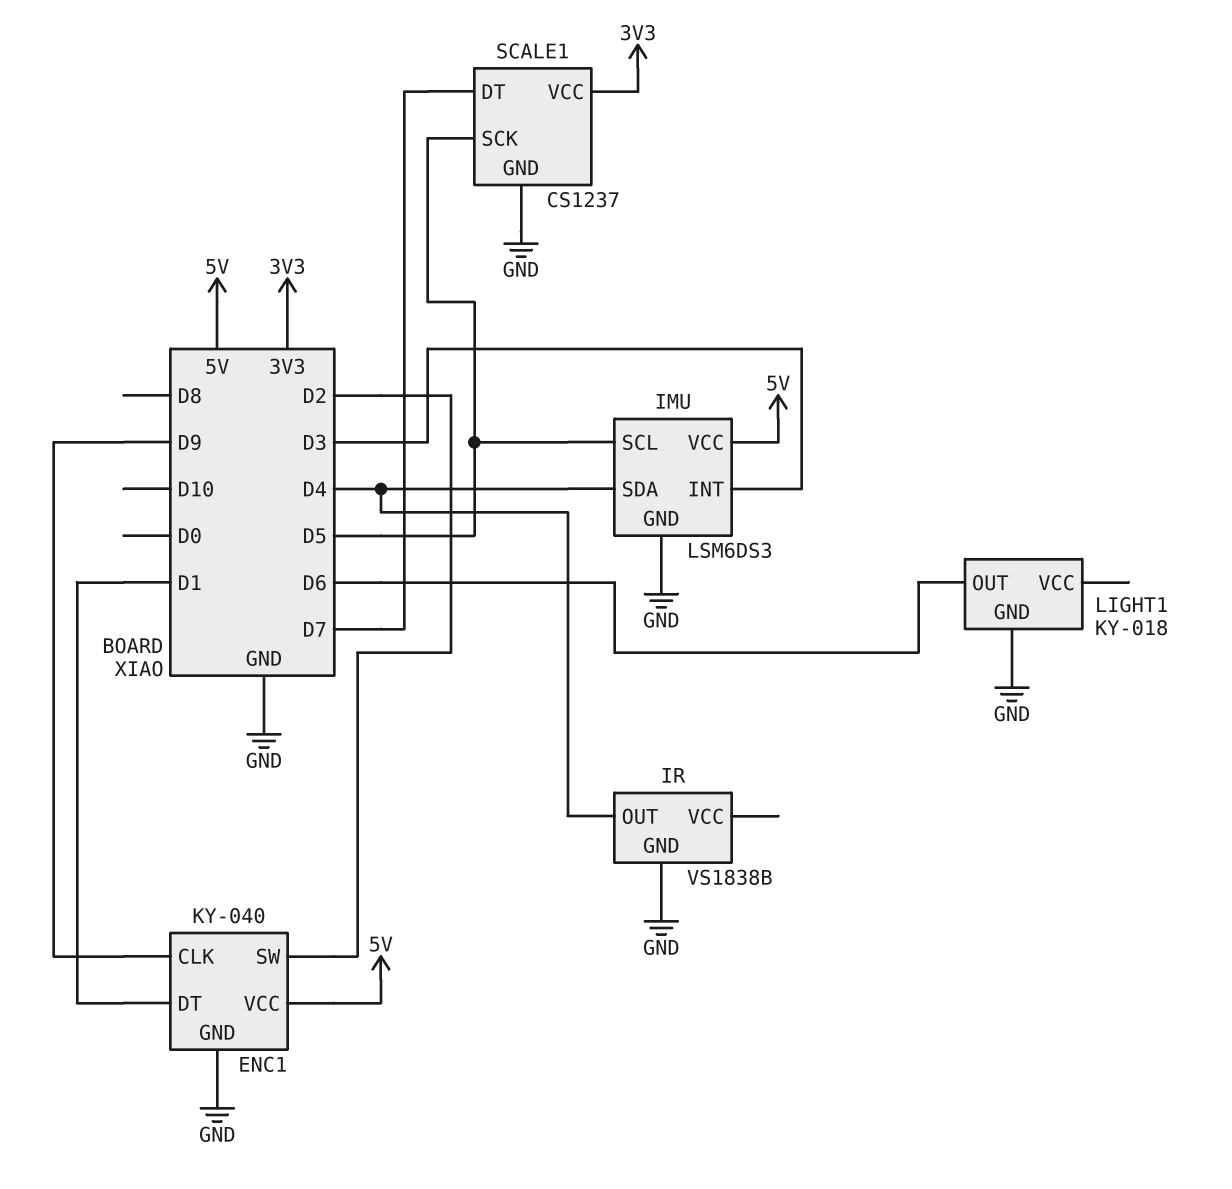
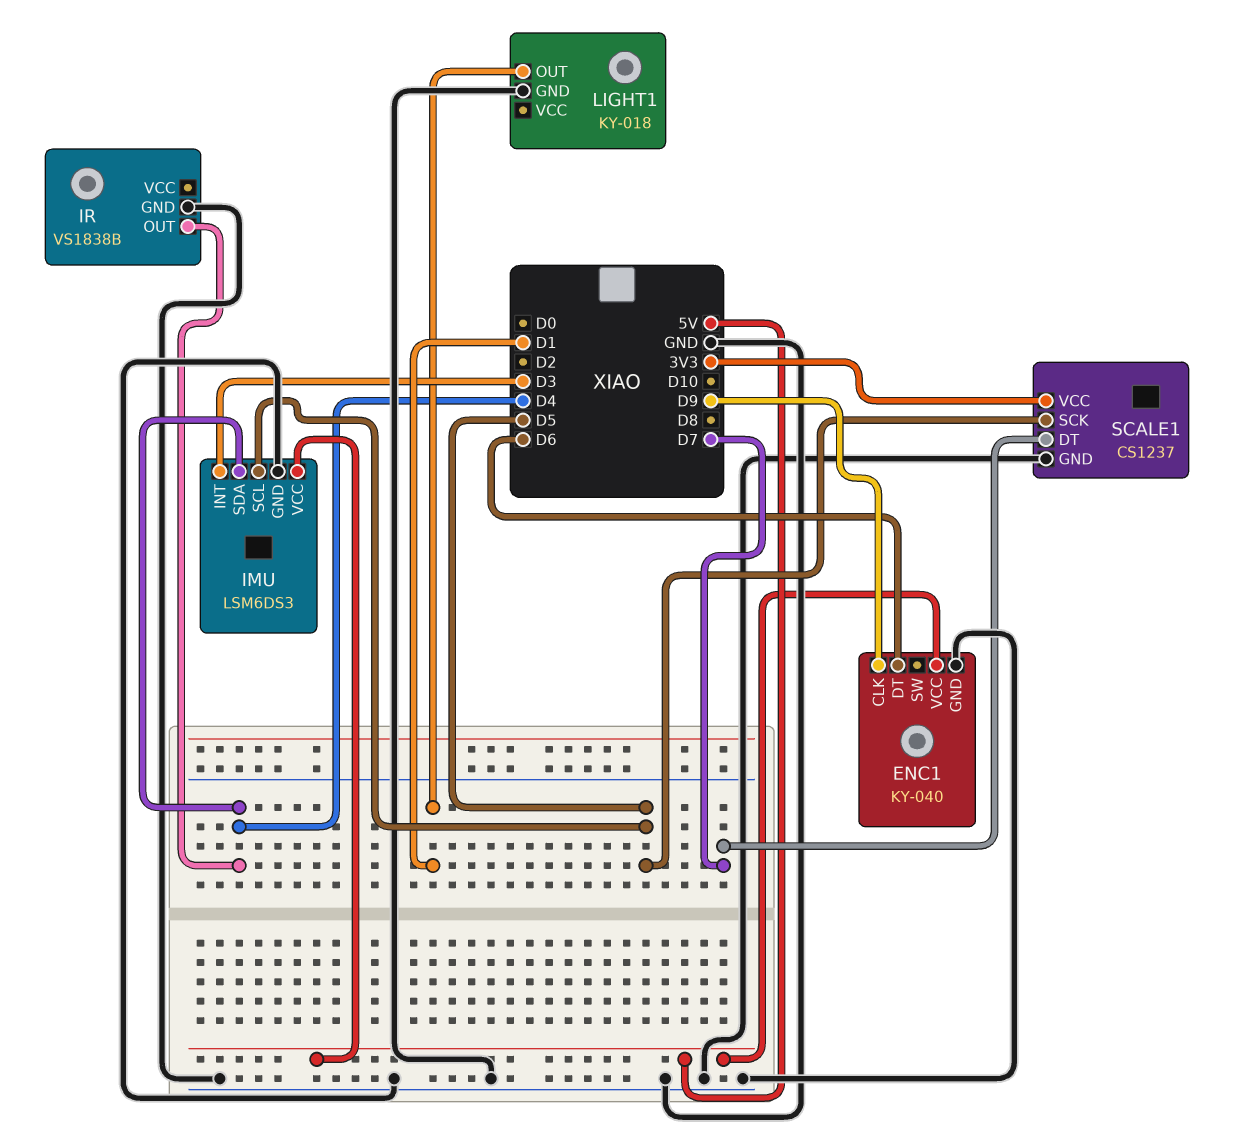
ENC1 pin DT: D1 -> D6
ENC1 pin SW: D2 -> none
LIGHT1 pin OUT: D6 -> D1

